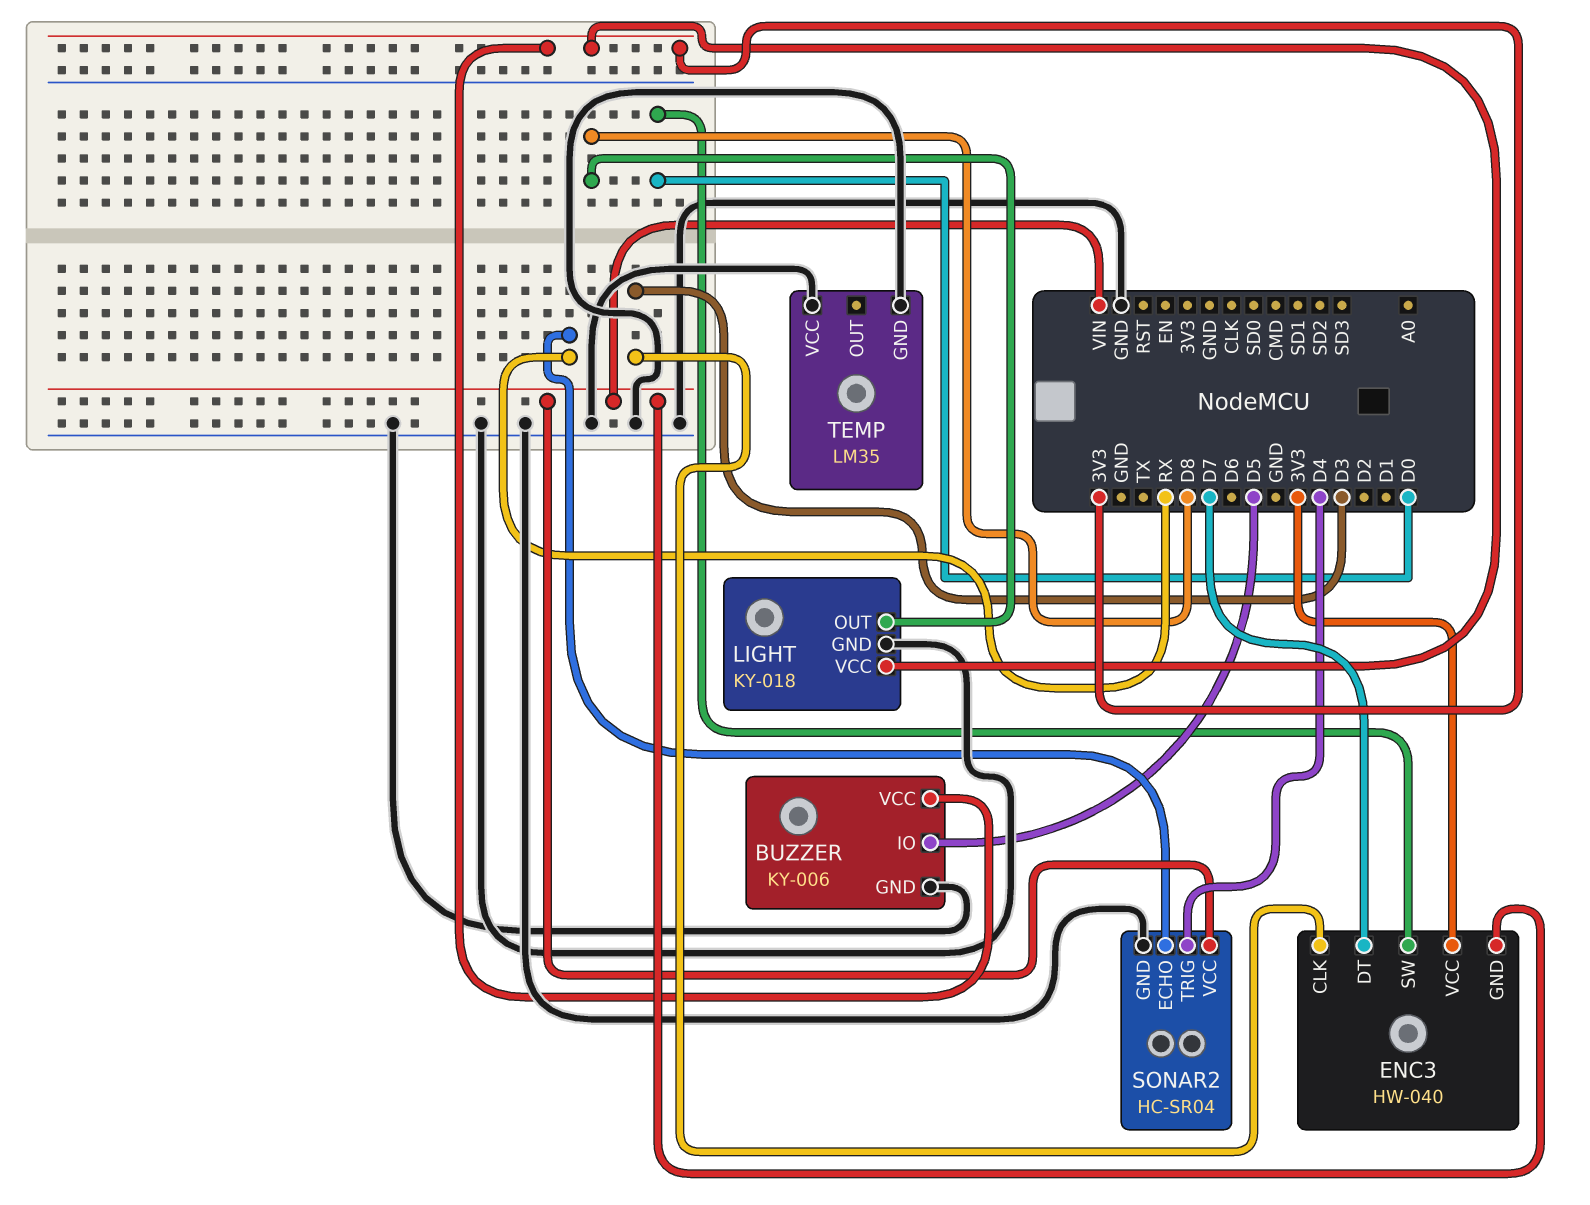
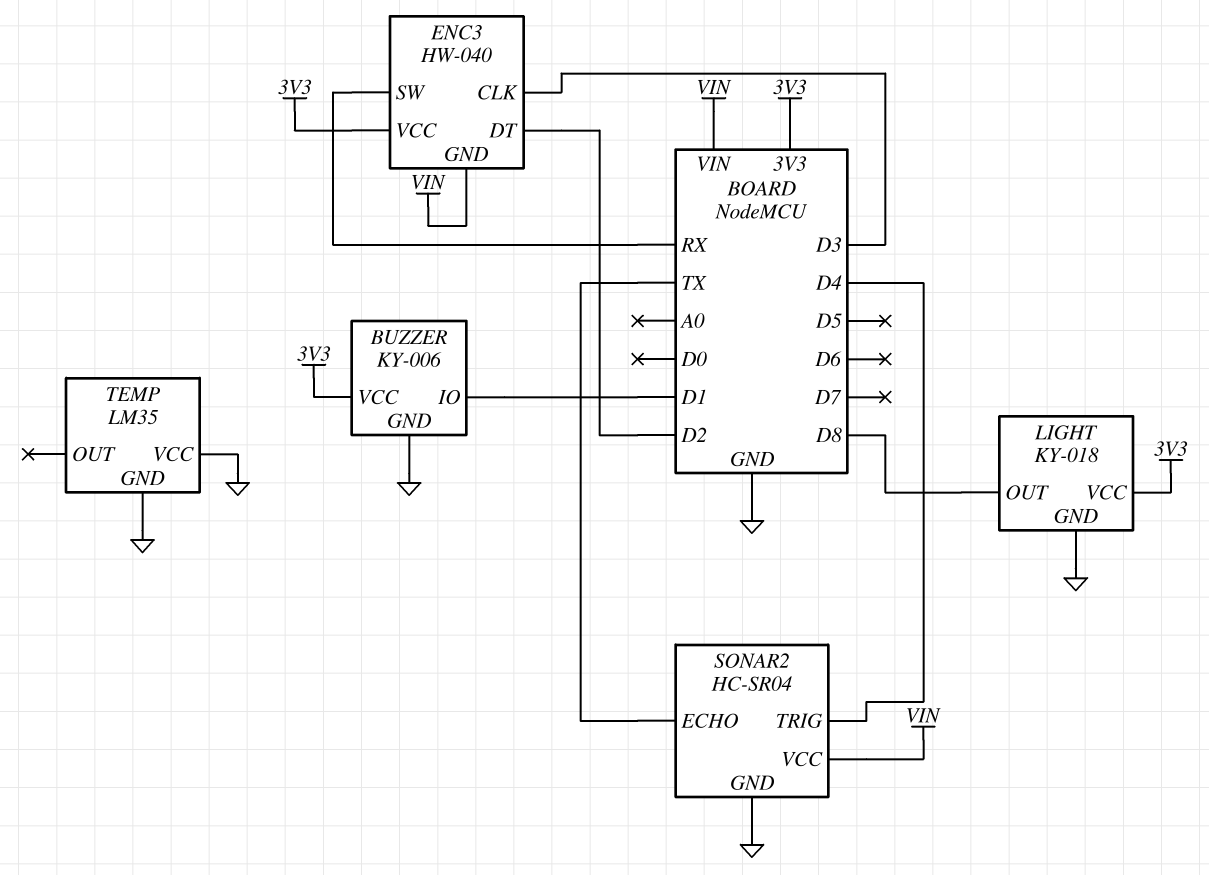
BUZZER pin IO: D5 -> D1
ENC3 pin DT: D7 -> D2
ENC3 pin SW: D0 -> RX
SONAR2 pin ECHO: RX -> TX

